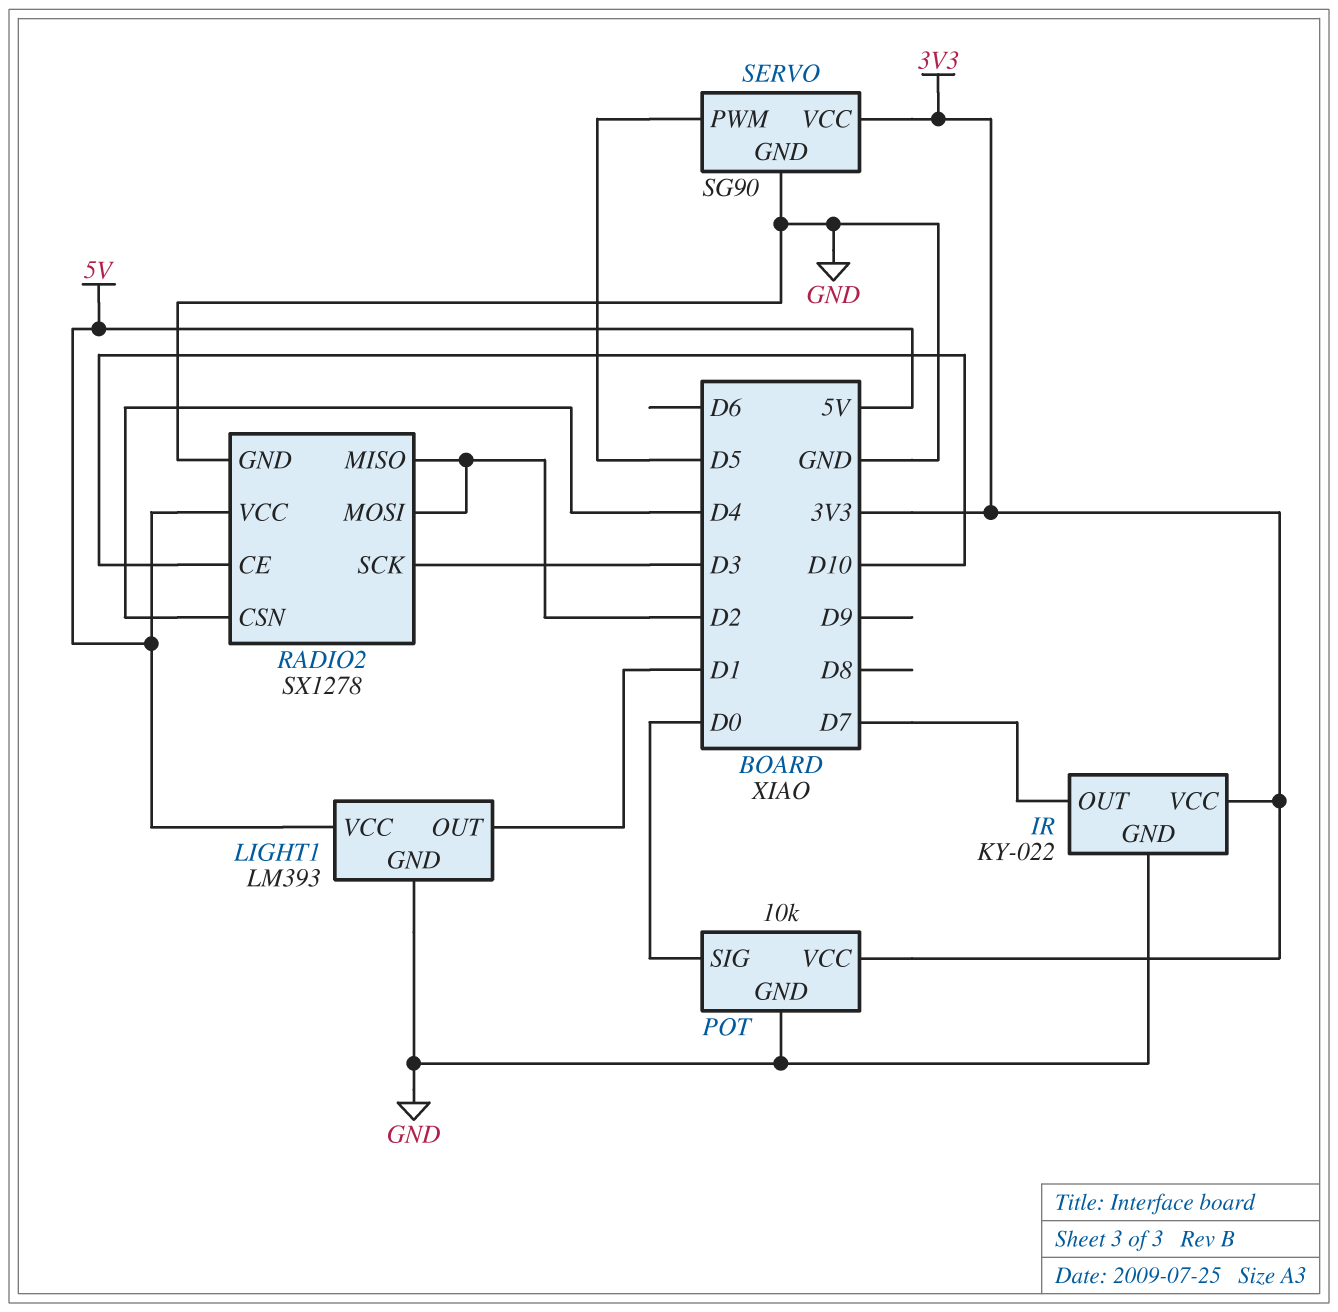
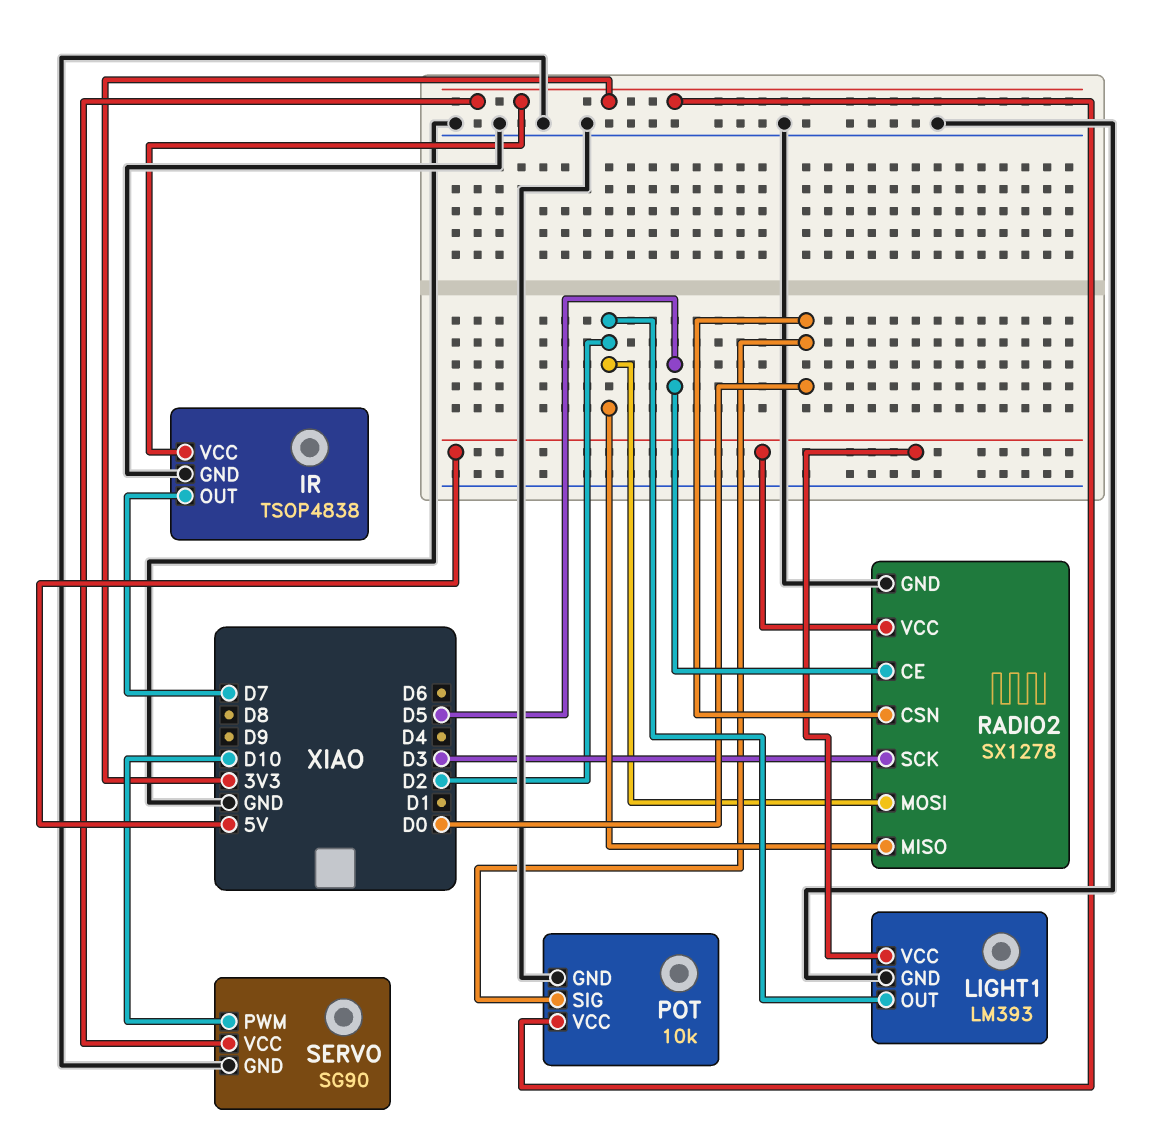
IR: KY-022 -> TSOP4838
LIGHT1 pin OUT: D1 -> D2
RADIO2 pin CE: D10 -> D5
RADIO2 pin CSN: D4 -> D0
SERVO pin PWM: D5 -> D10

